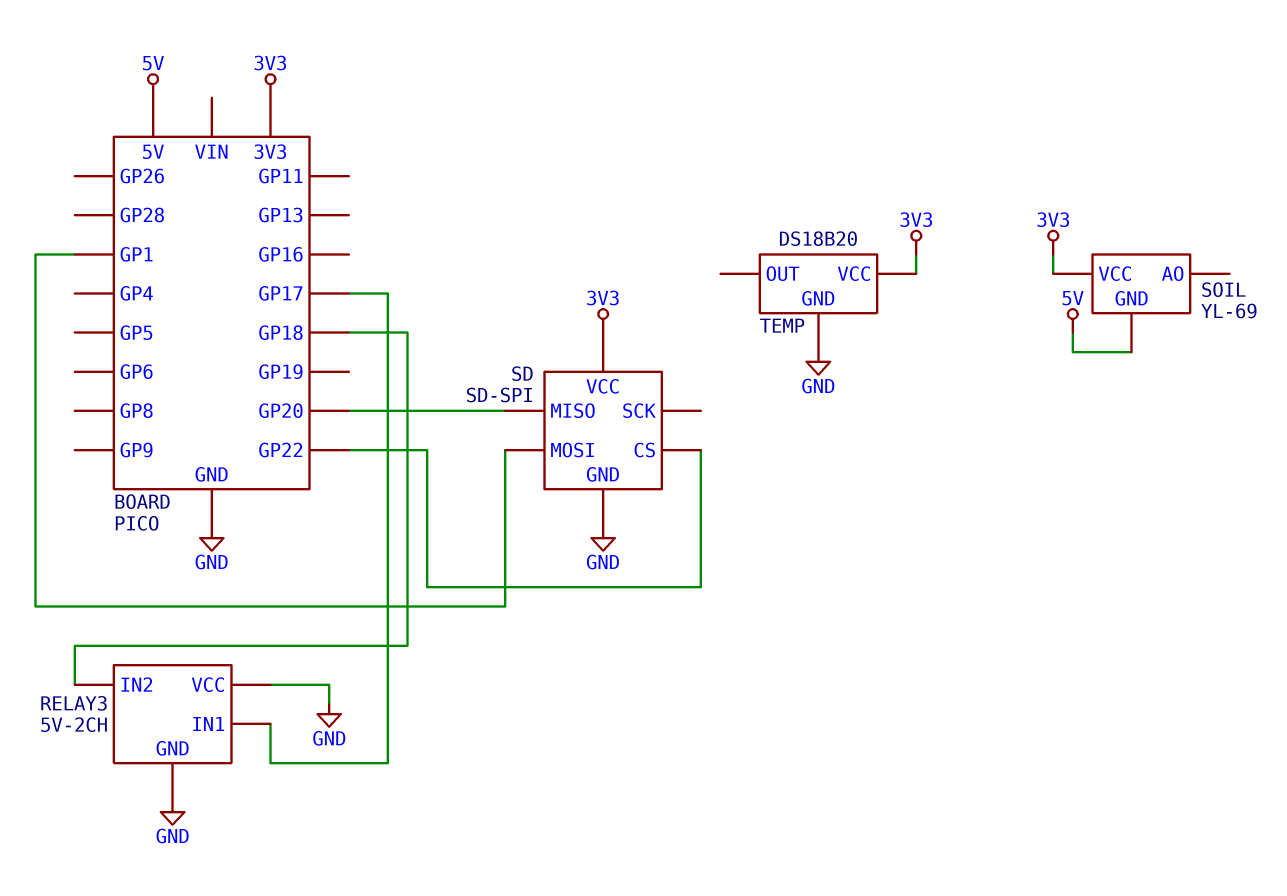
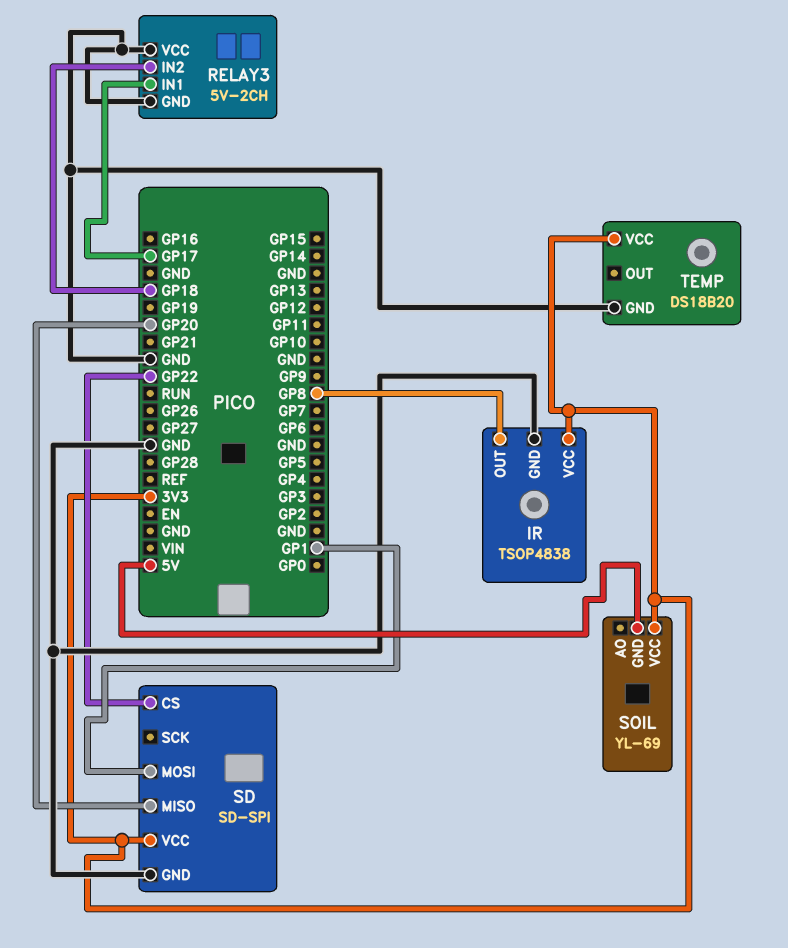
IR: none -> TSOP4838
IR pin GND: none -> GND
IR pin OUT: none -> GP8
IR pin VCC: none -> 3V3

